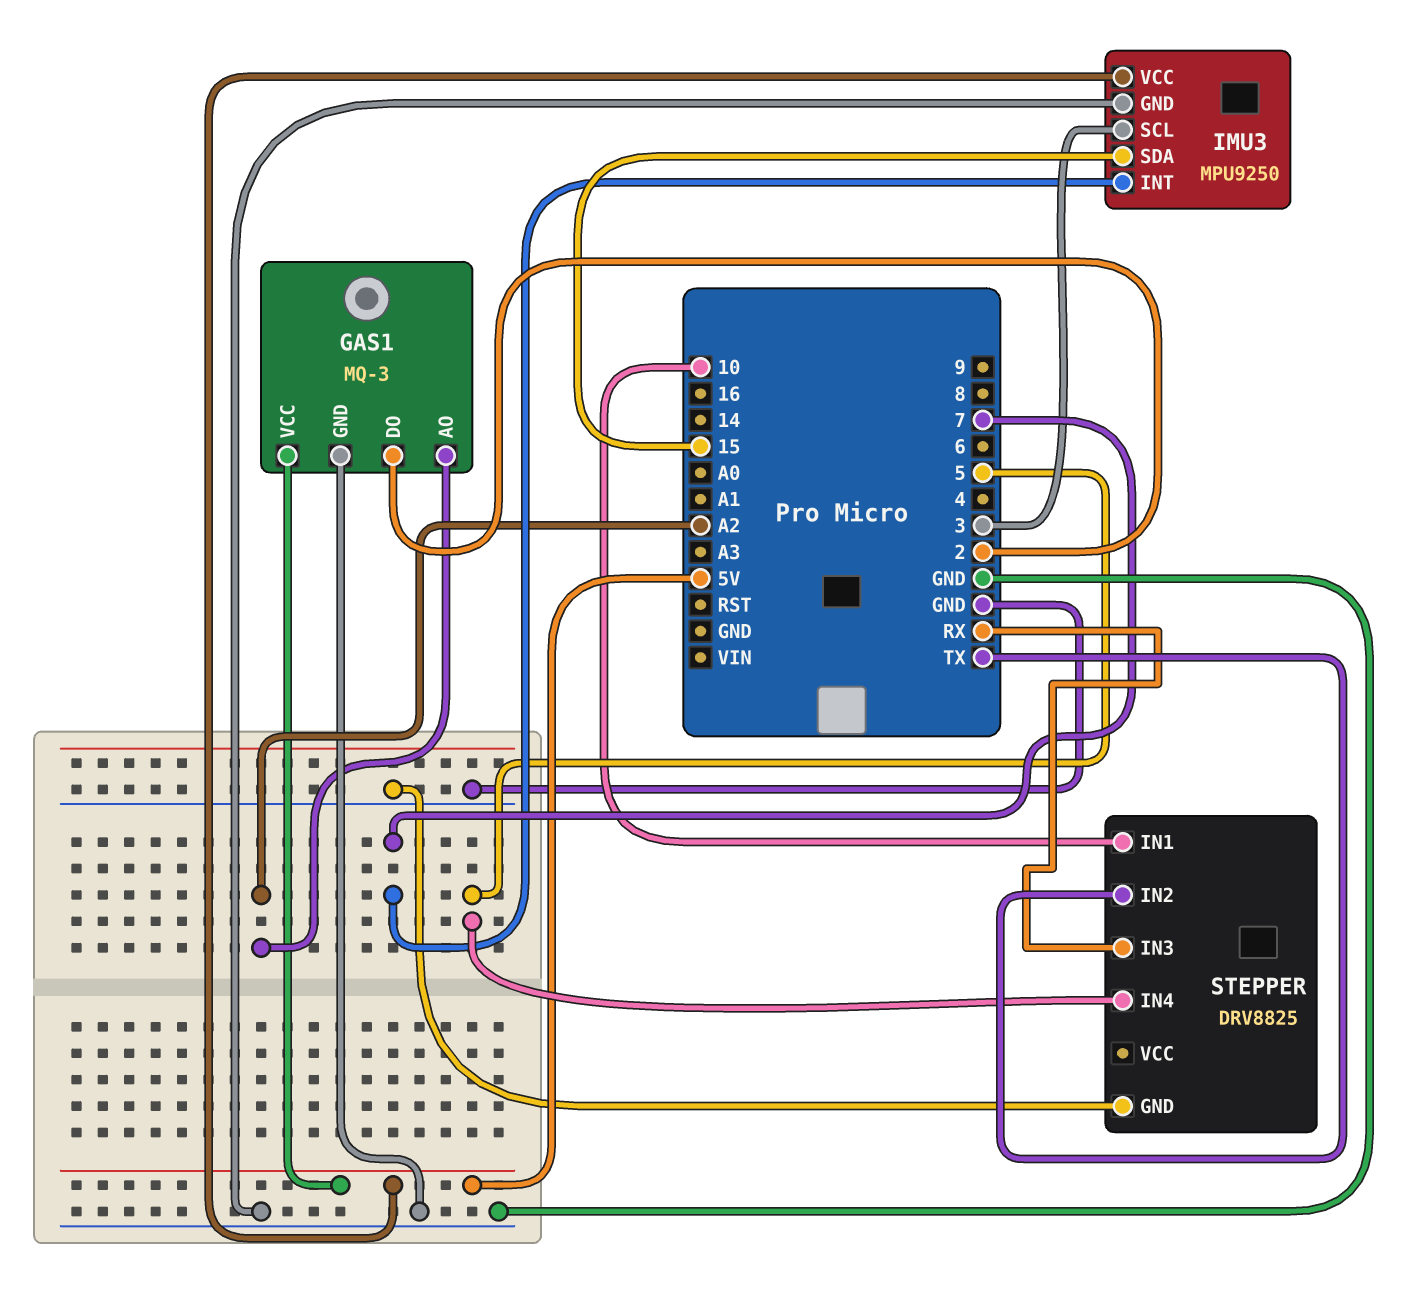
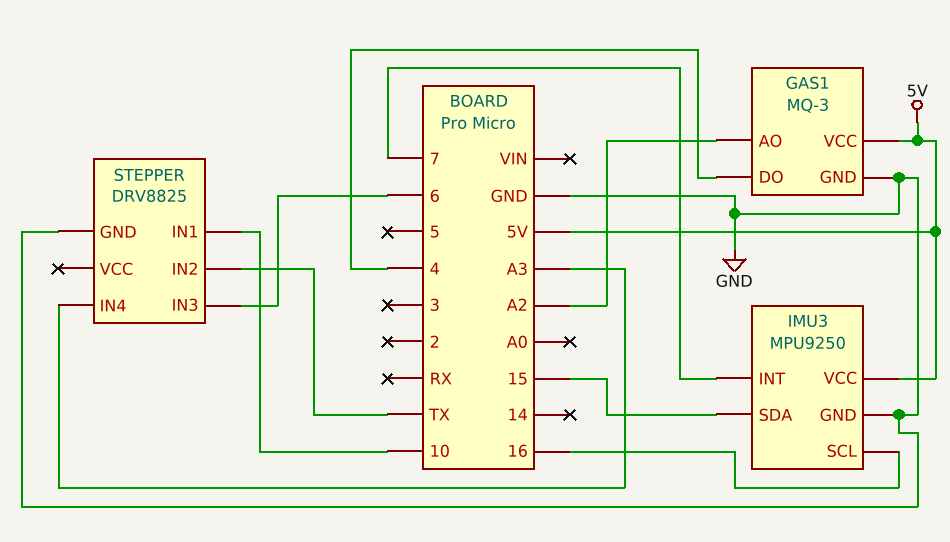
GAS1 pin DO: 2 -> 4
IMU3 pin SCL: 3 -> 16
STEPPER pin IN3: RX -> 6
STEPPER pin IN4: 5 -> A3

